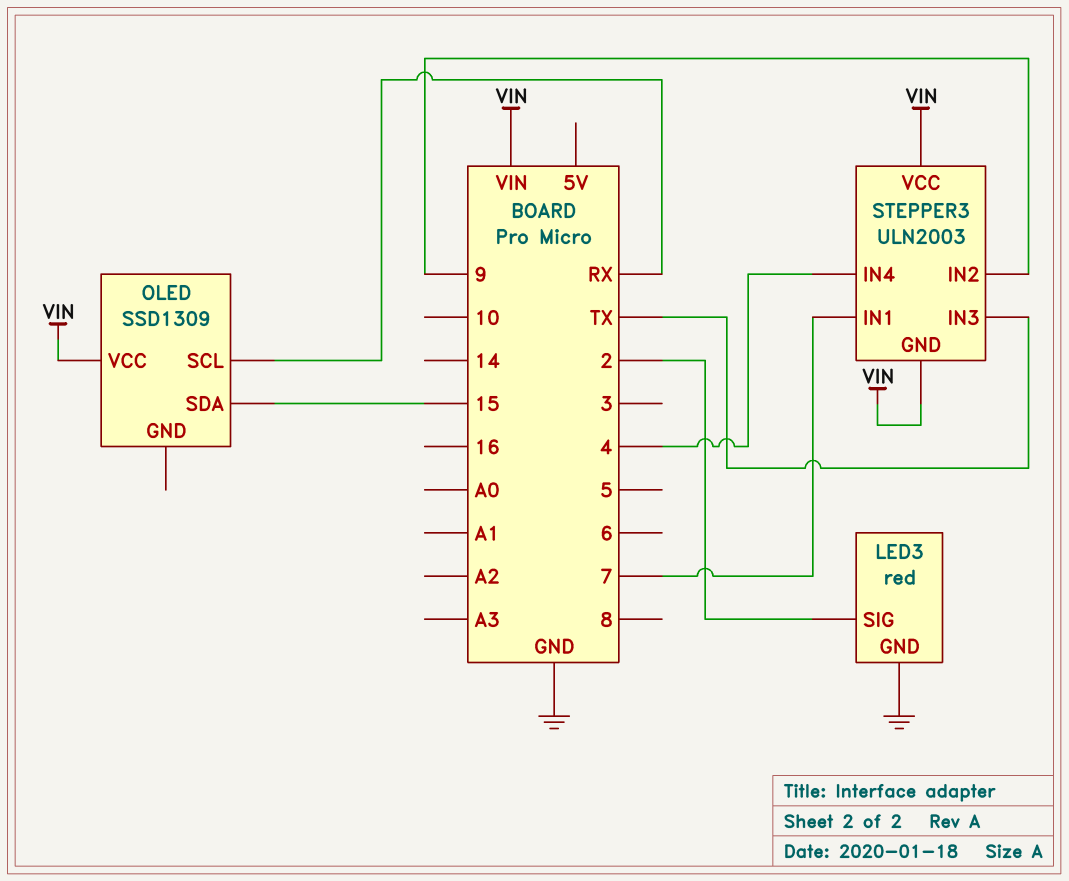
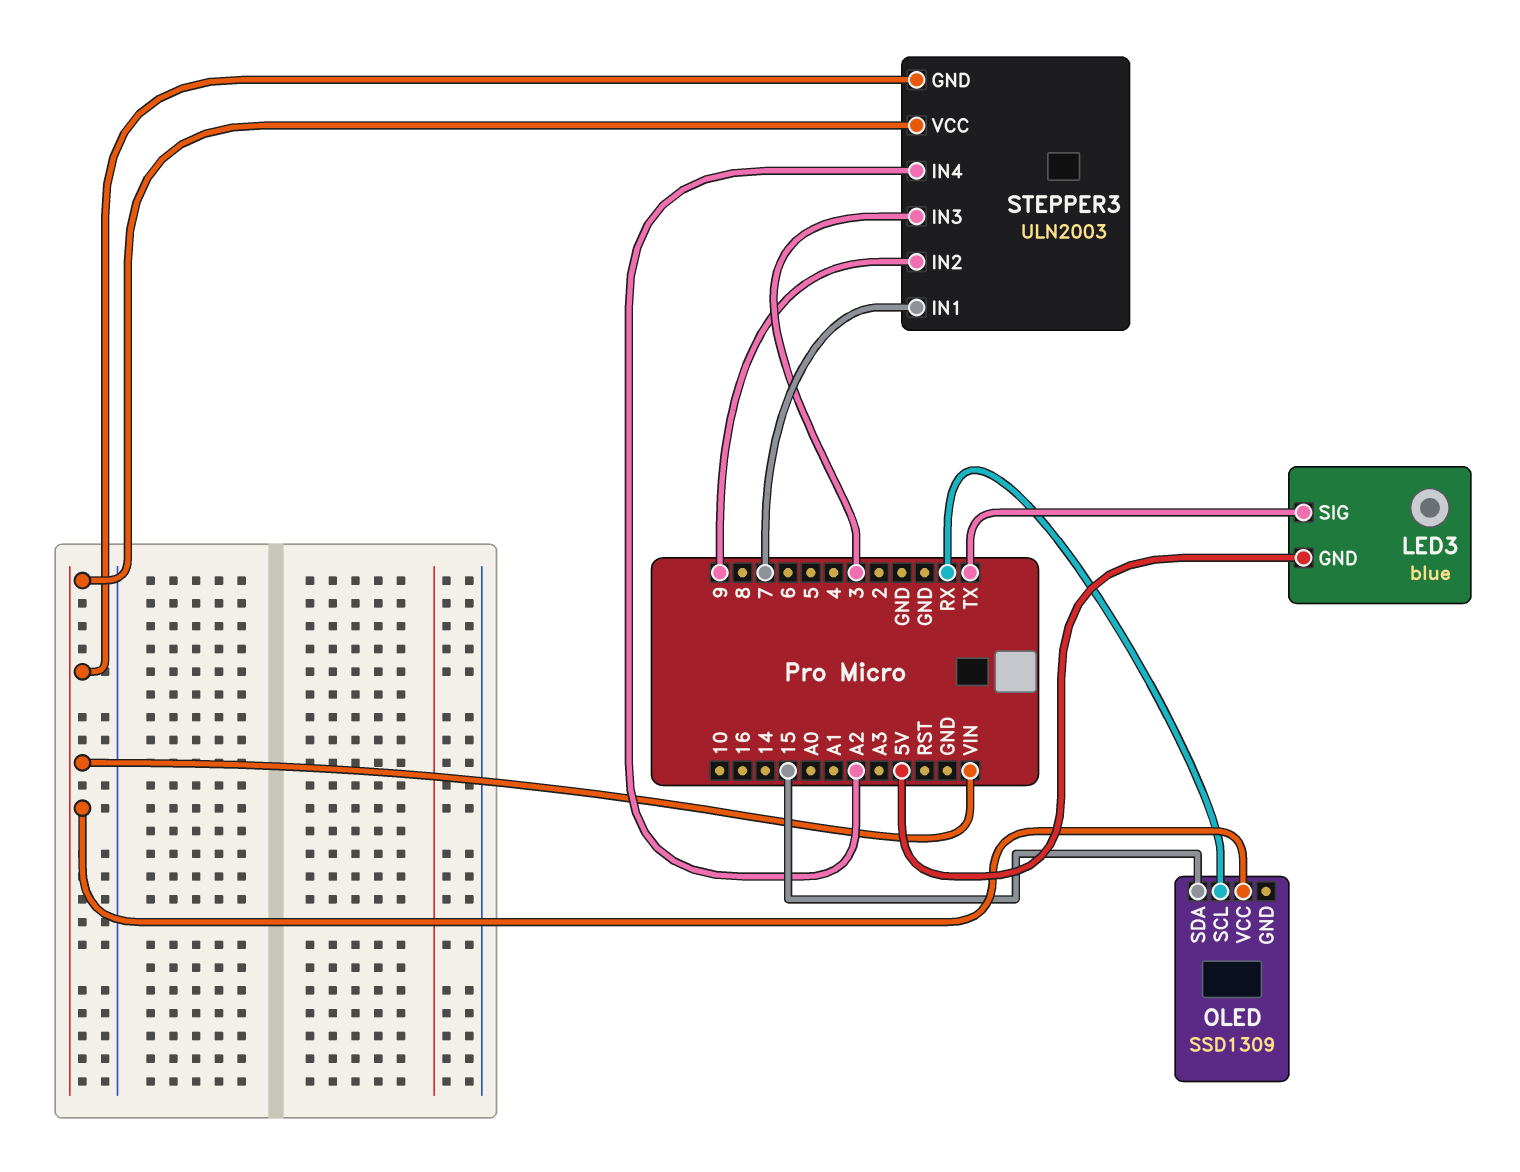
LED3: red -> blue
LED3 pin GND: GND -> 5V
LED3 pin SIG: 2 -> TX
STEPPER3 pin IN3: TX -> 3
STEPPER3 pin IN4: 4 -> A2

